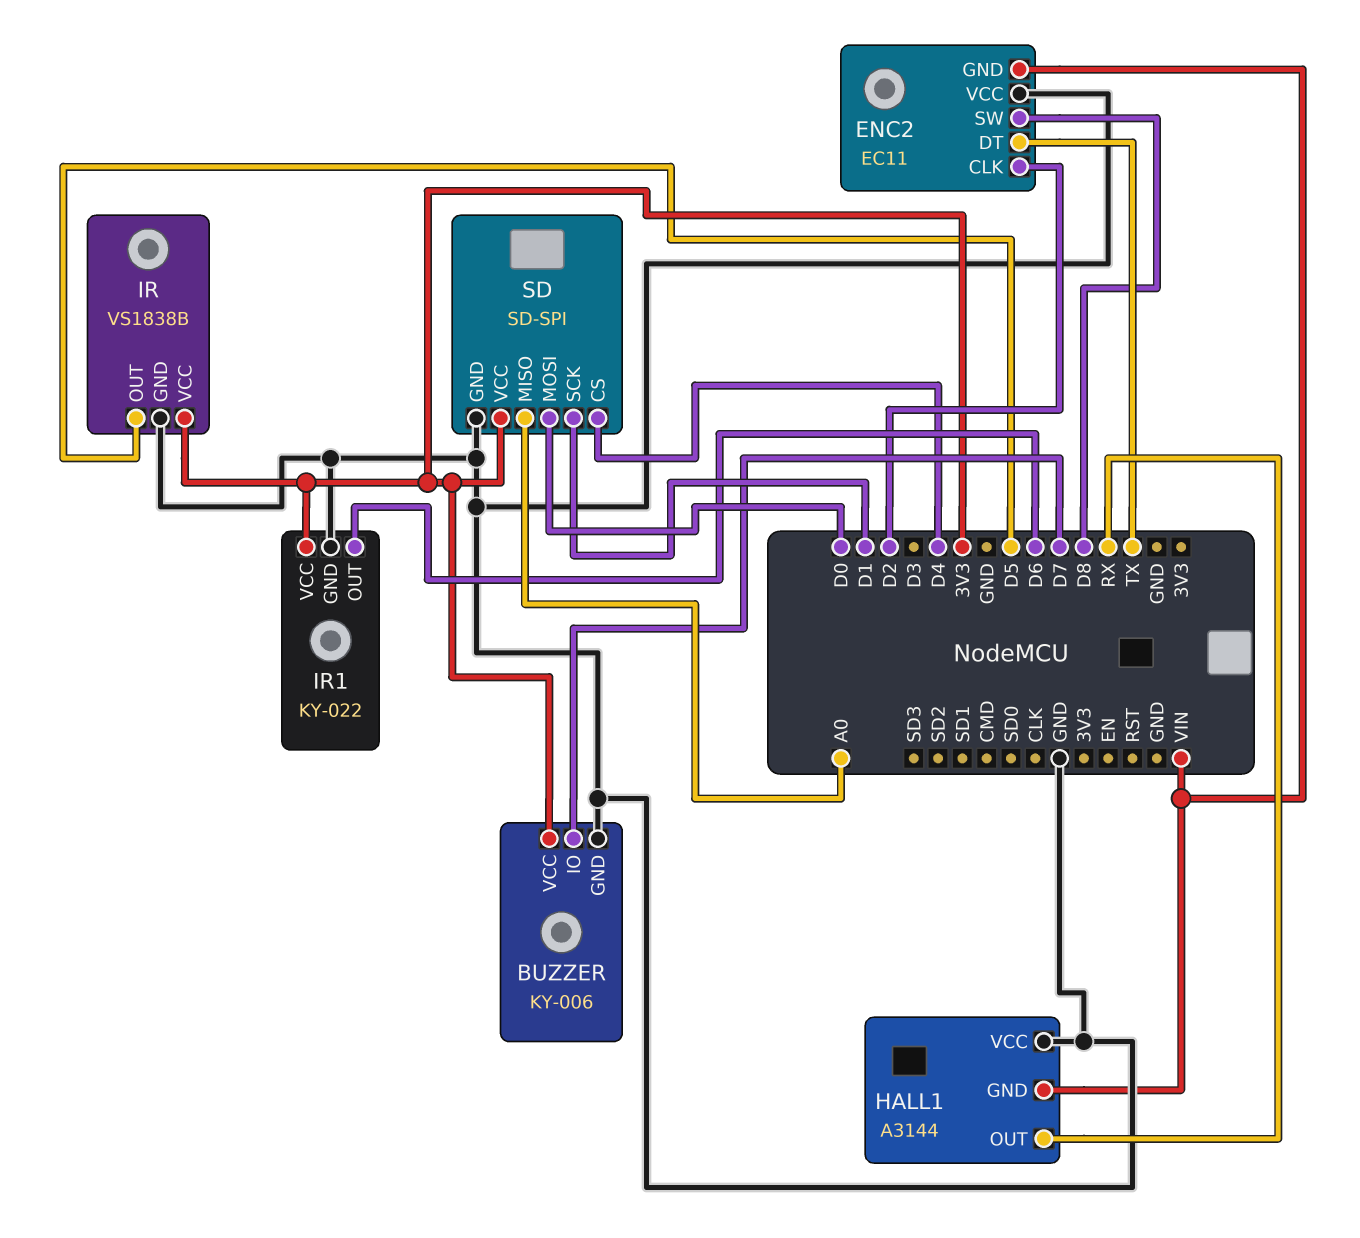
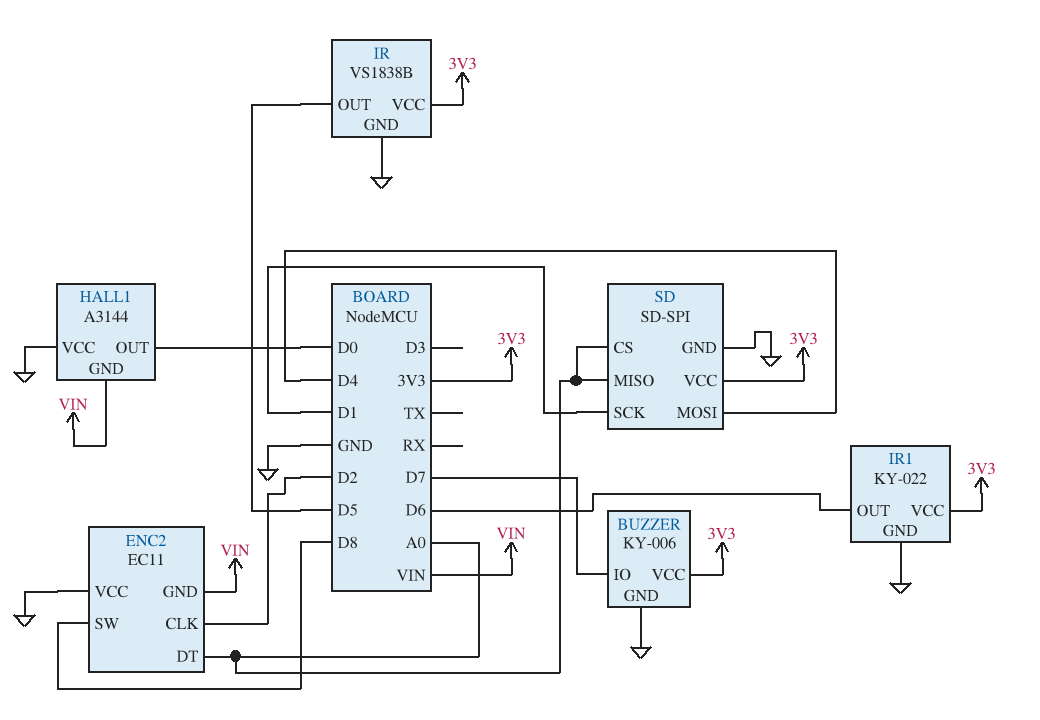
ENC2 pin DT: TX -> A0
HALL1 pin OUT: RX -> D0
SD pin CS: D4 -> A0
SD pin MOSI: D0 -> D4

